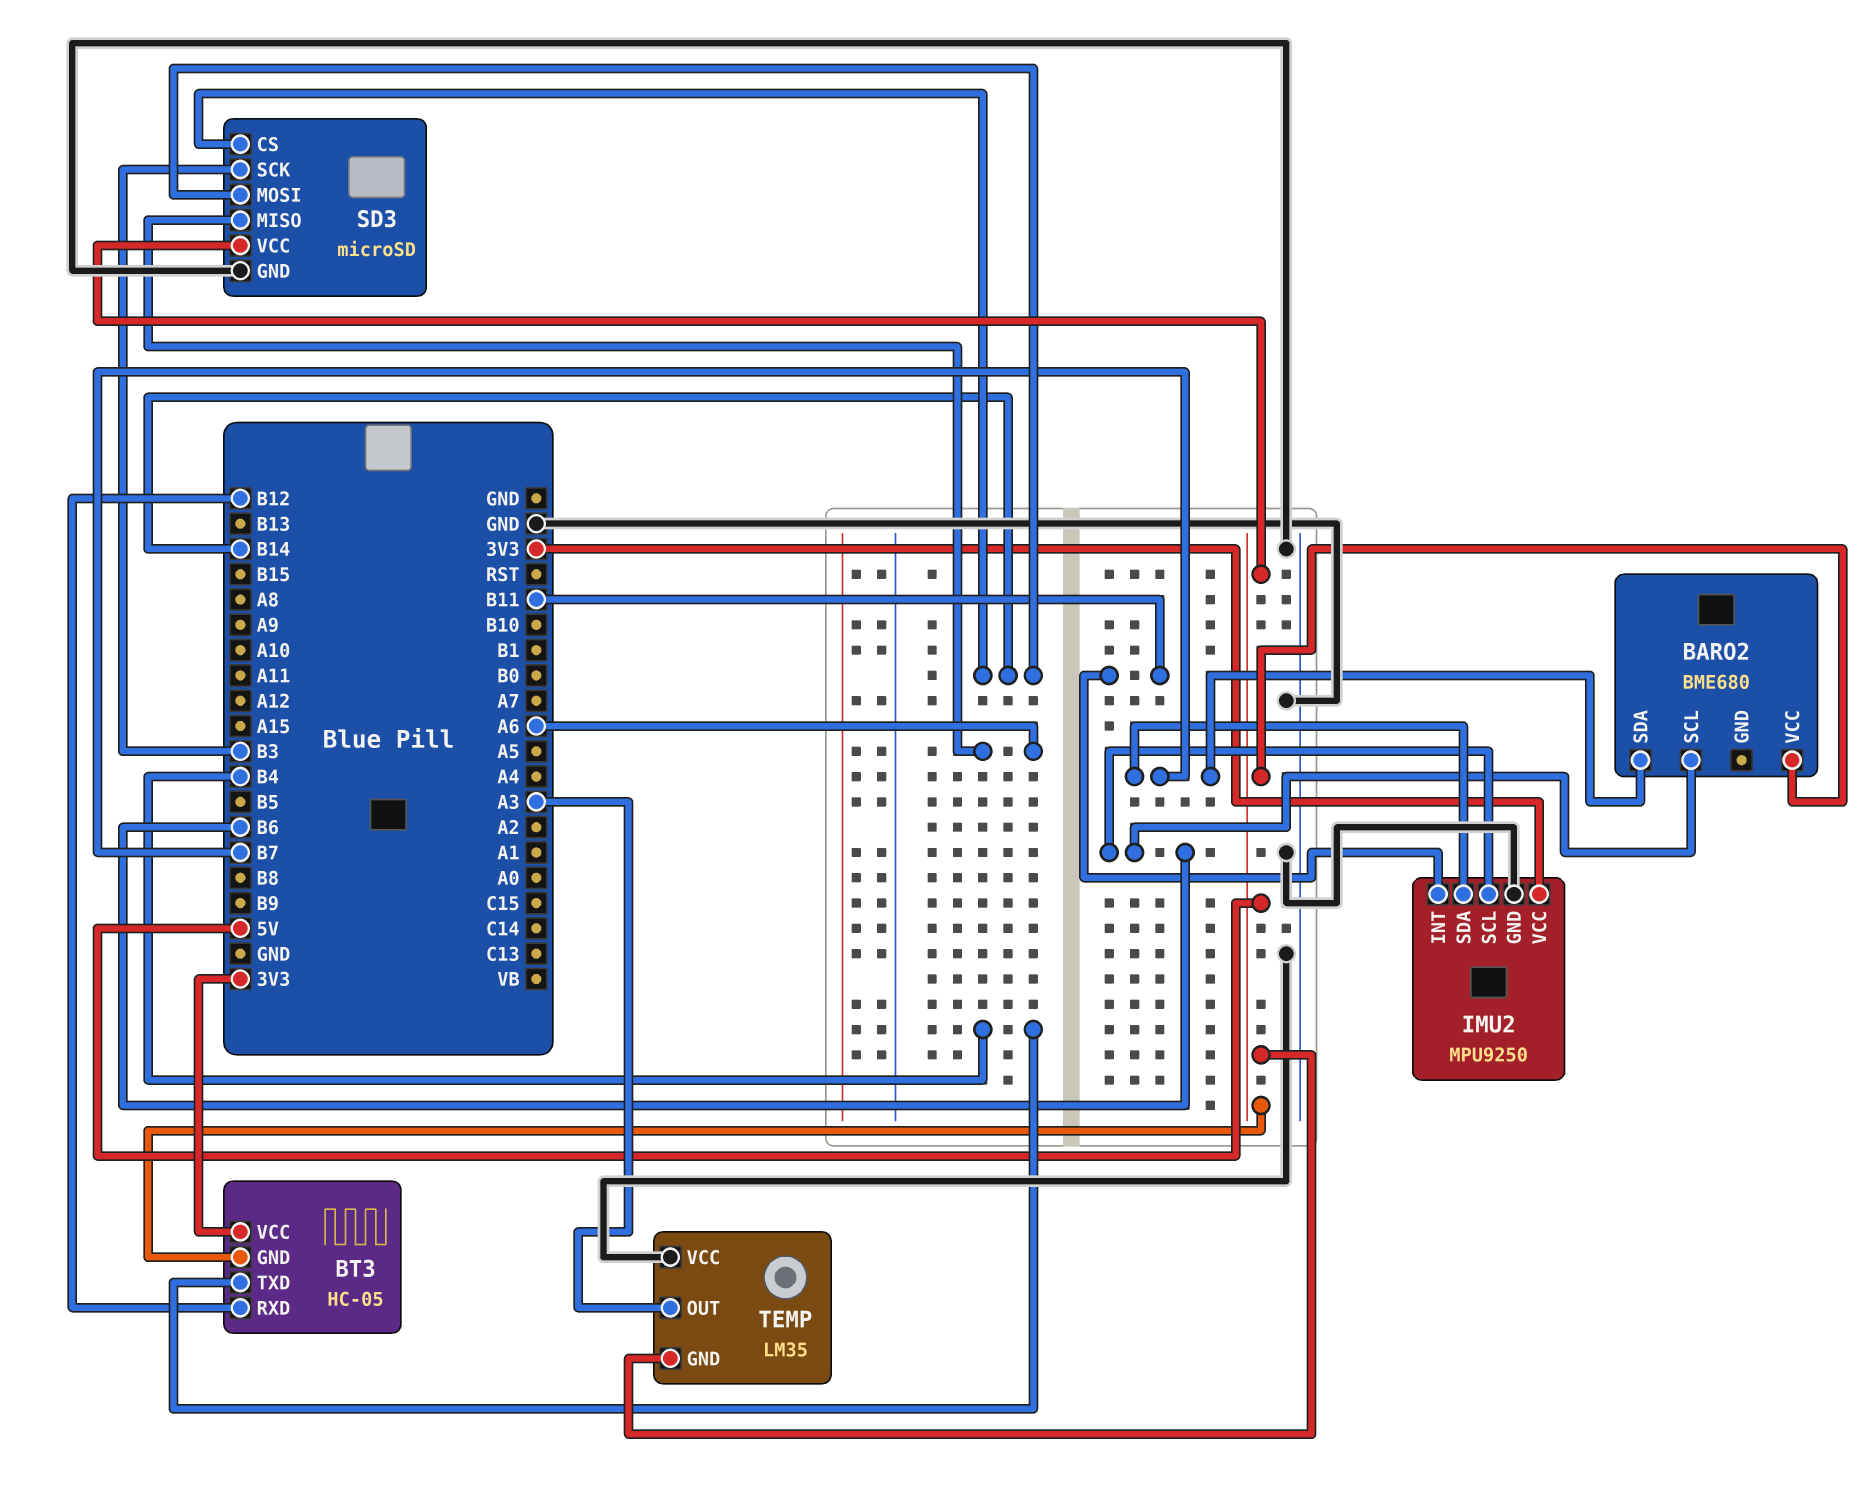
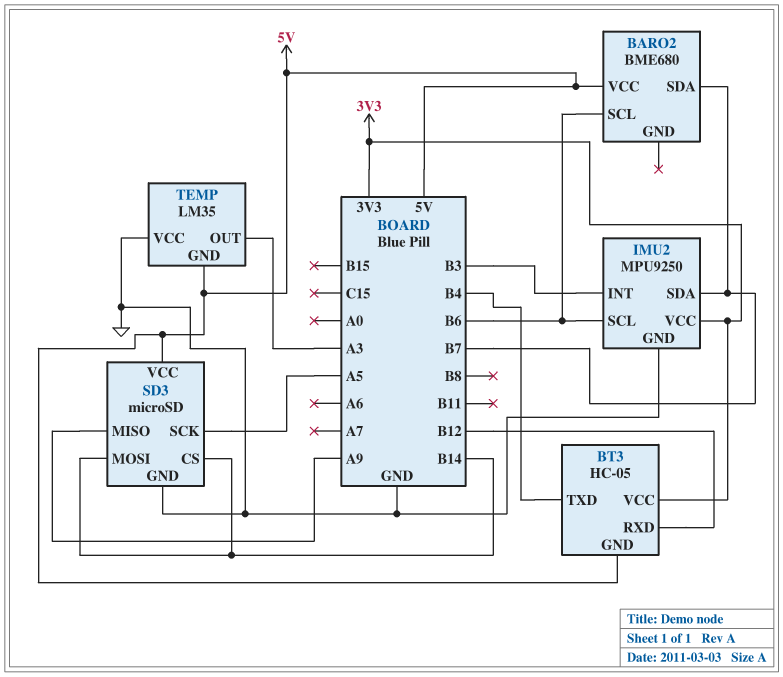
IMU2 pin INT: B11 -> B3
SD3 pin MISO: A6 -> A9
SD3 pin SCK: B3 -> A5

